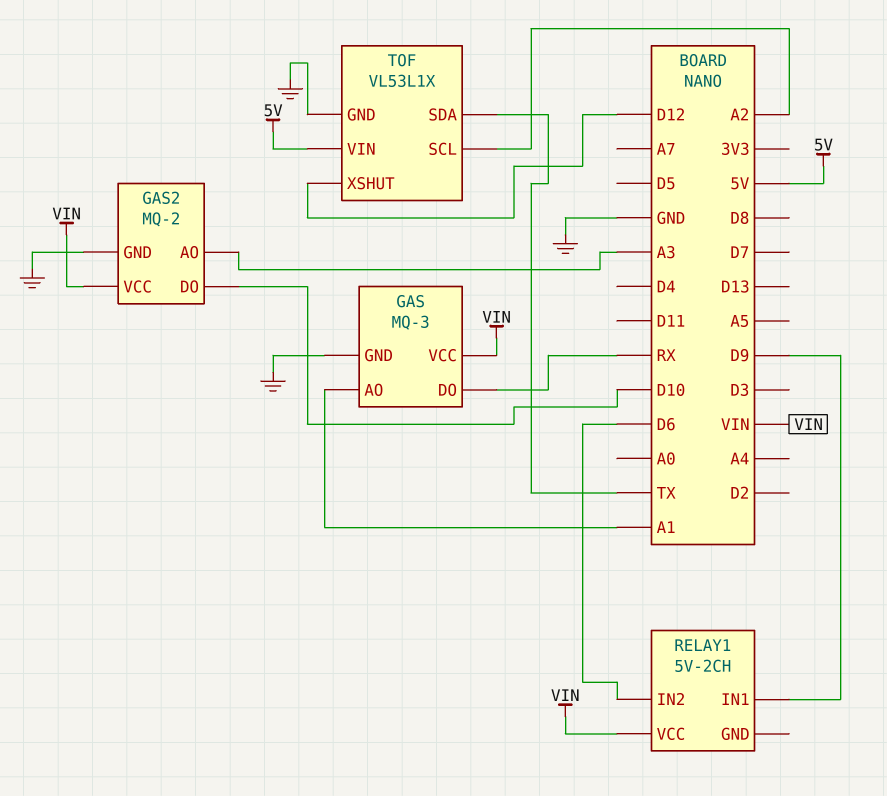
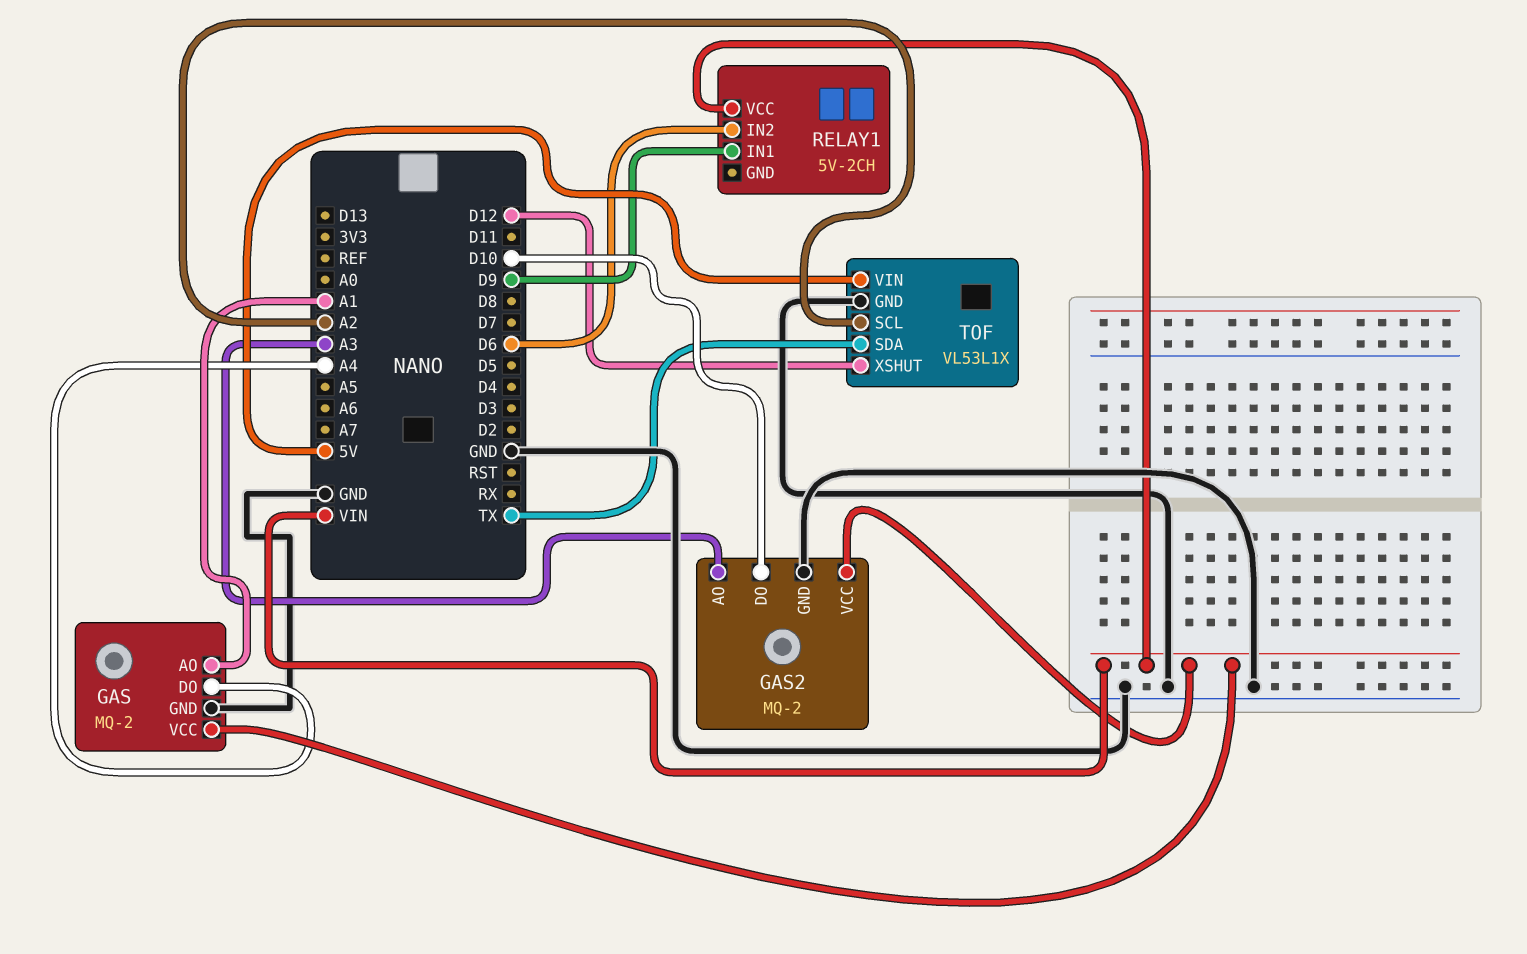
GAS: MQ-3 -> MQ-2
GAS pin DO: RX -> A4

